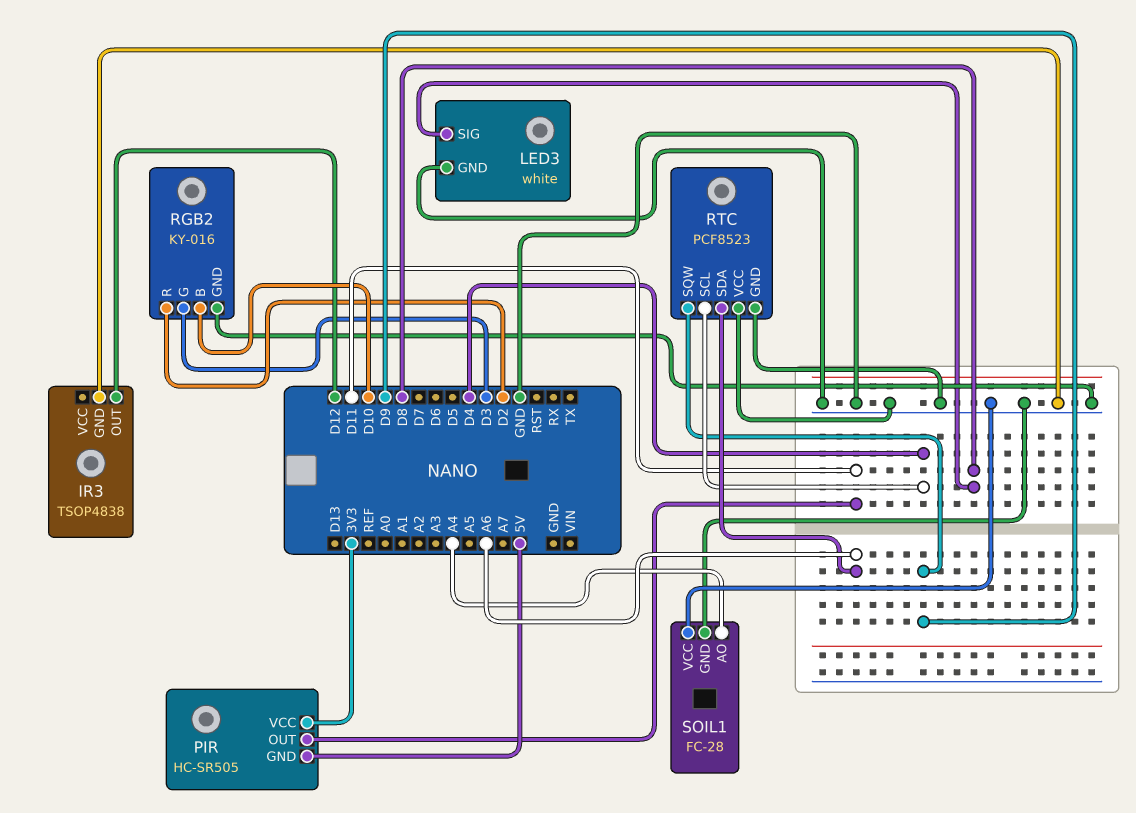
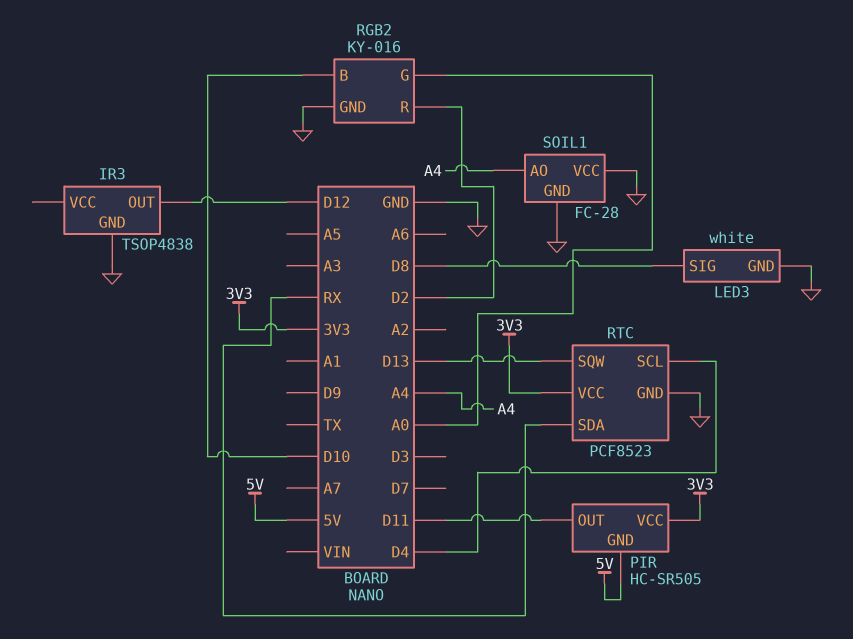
RGB2 pin G: D3 -> A0
RTC pin SDA: A6 -> RX
RTC pin SQW: D9 -> D13
RTC pin VCC: GND -> 3V3

